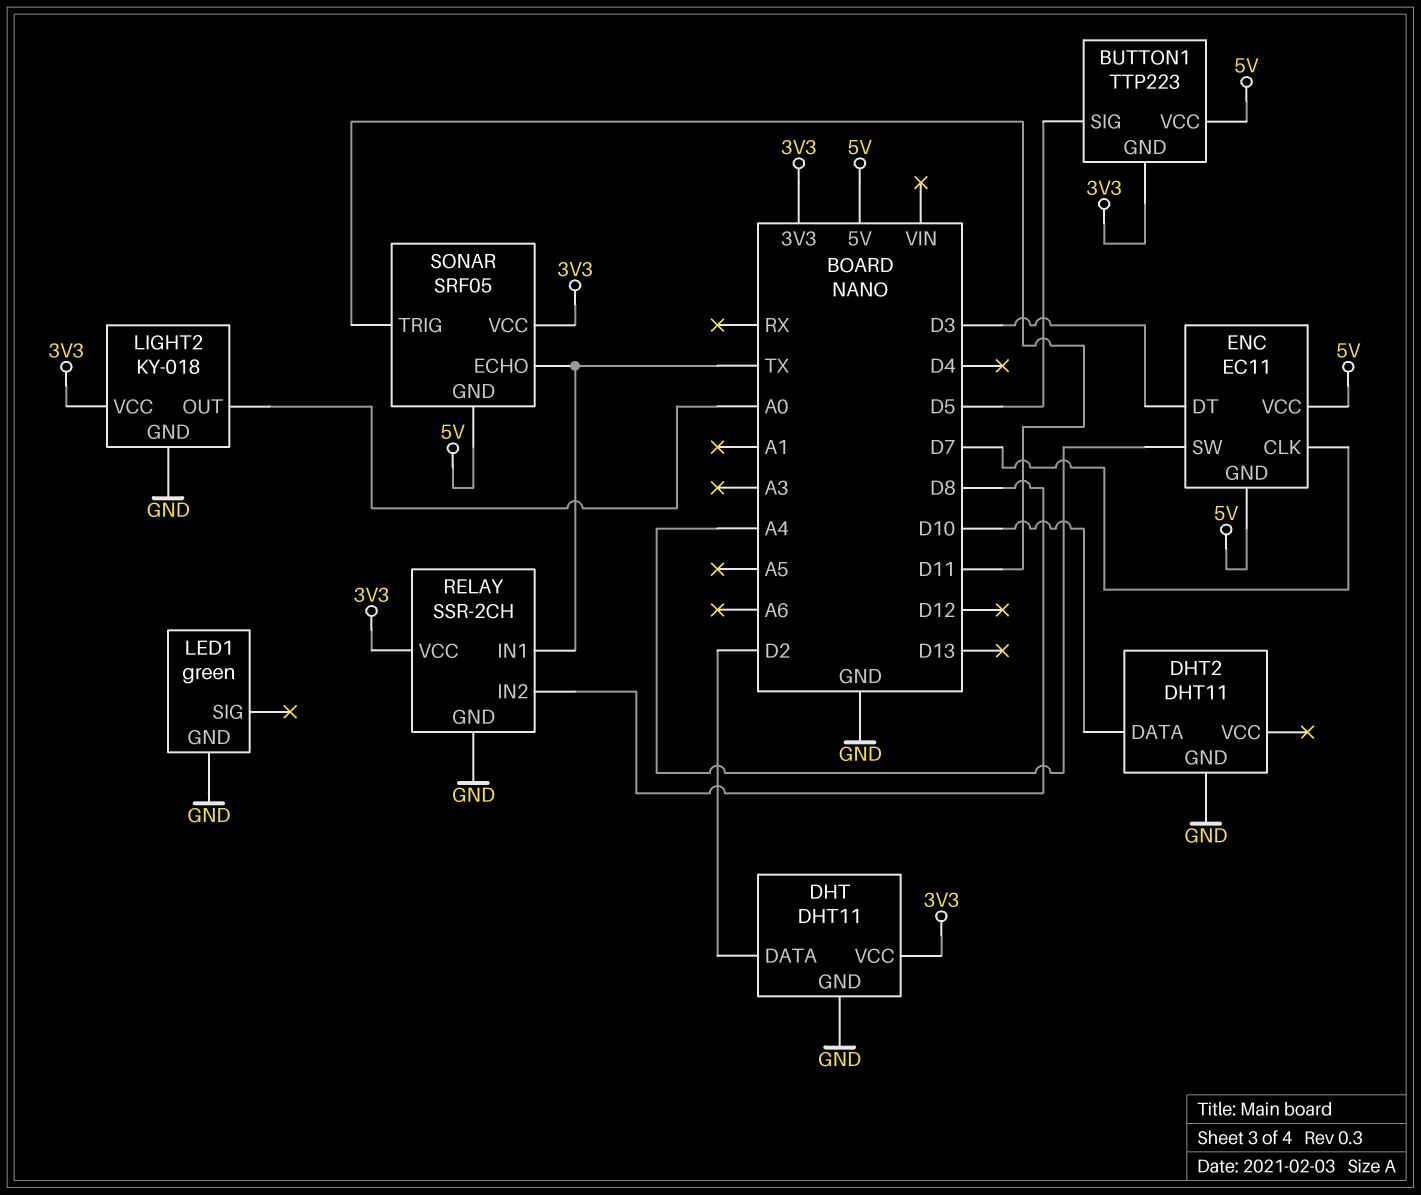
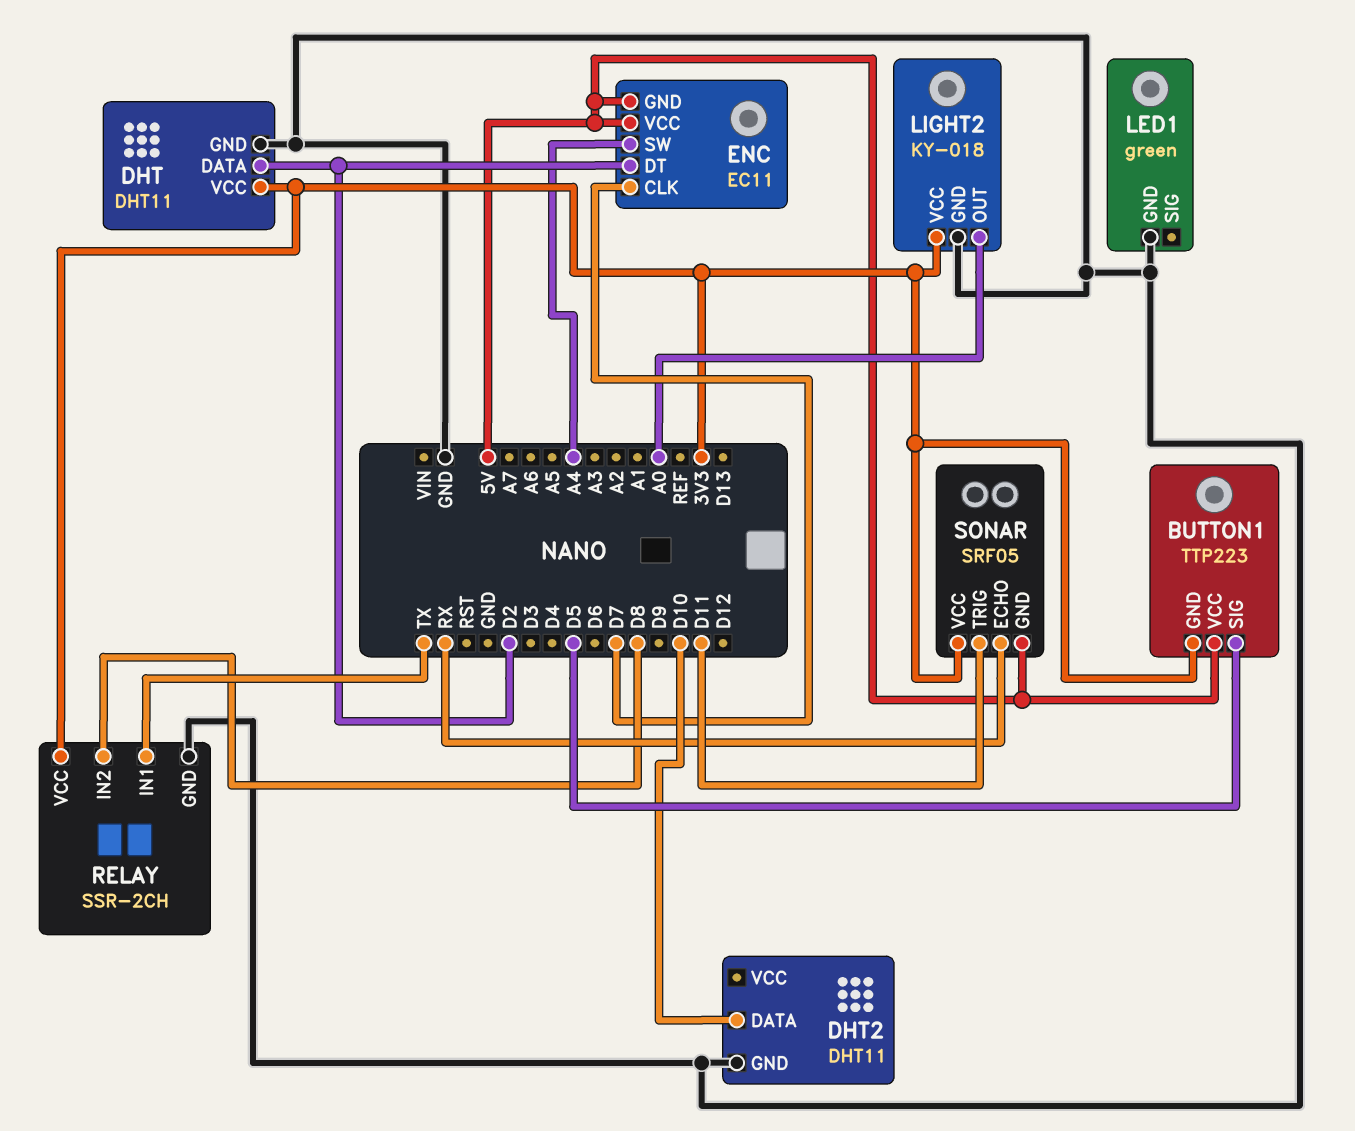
ENC pin DT: D3 -> D2
SONAR pin ECHO: TX -> RX

